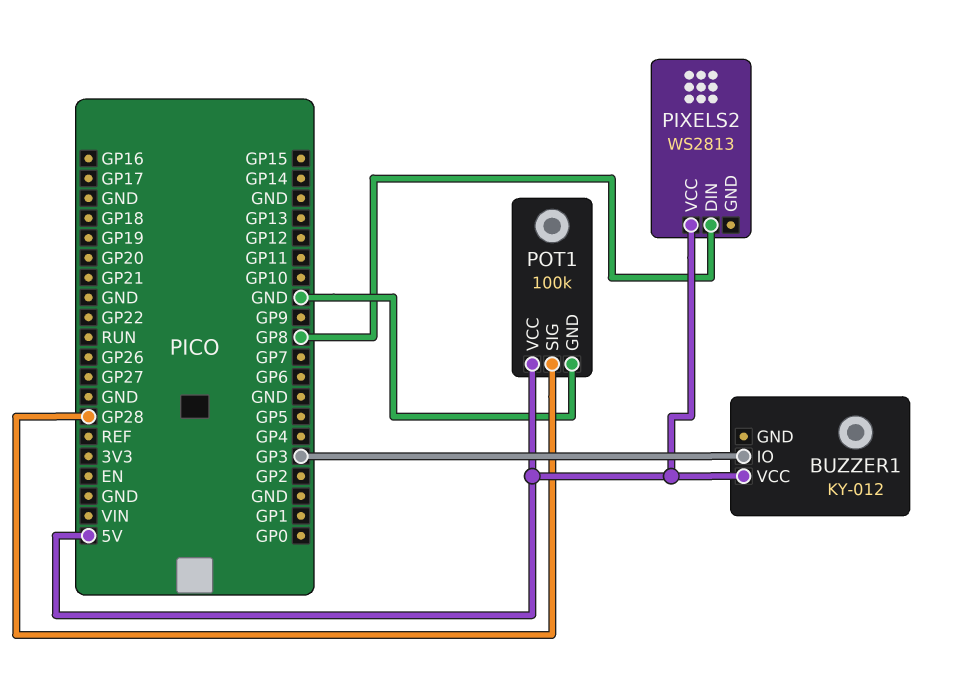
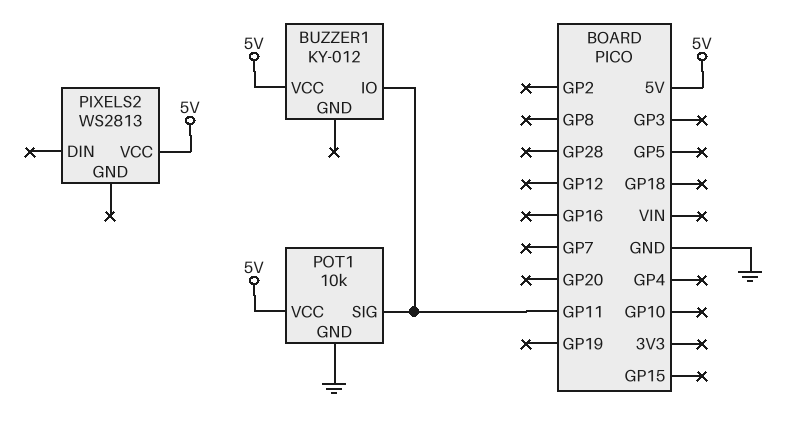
BUZZER1 pin IO: GP3 -> GP11
PIXELS2 pin DIN: GP8 -> none
POT1: 100k -> 10k
POT1 pin SIG: GP28 -> GP11

